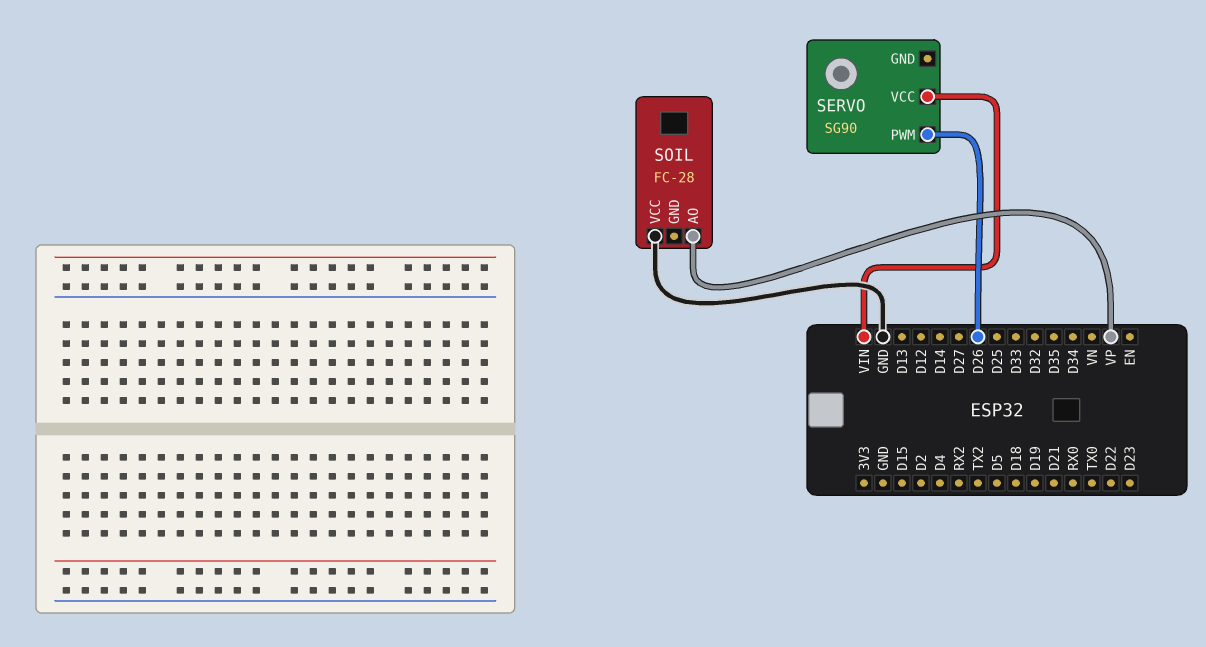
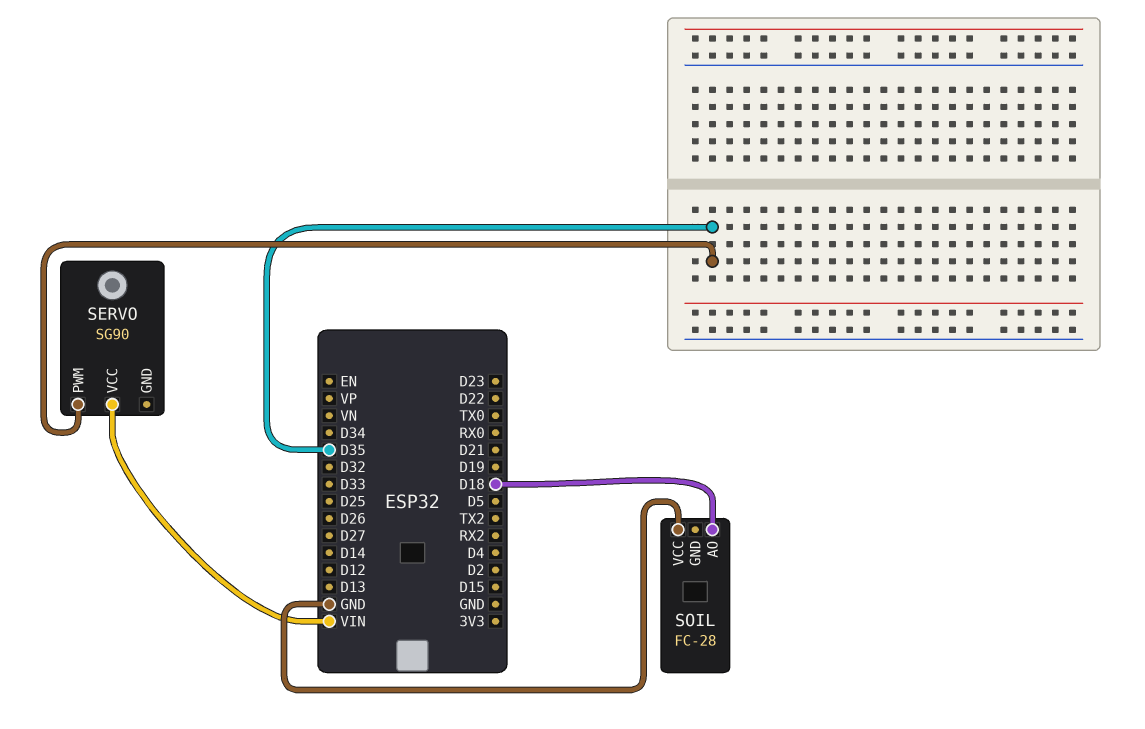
SERVO pin PWM: D26 -> D35
SOIL pin AO: VP -> D18

